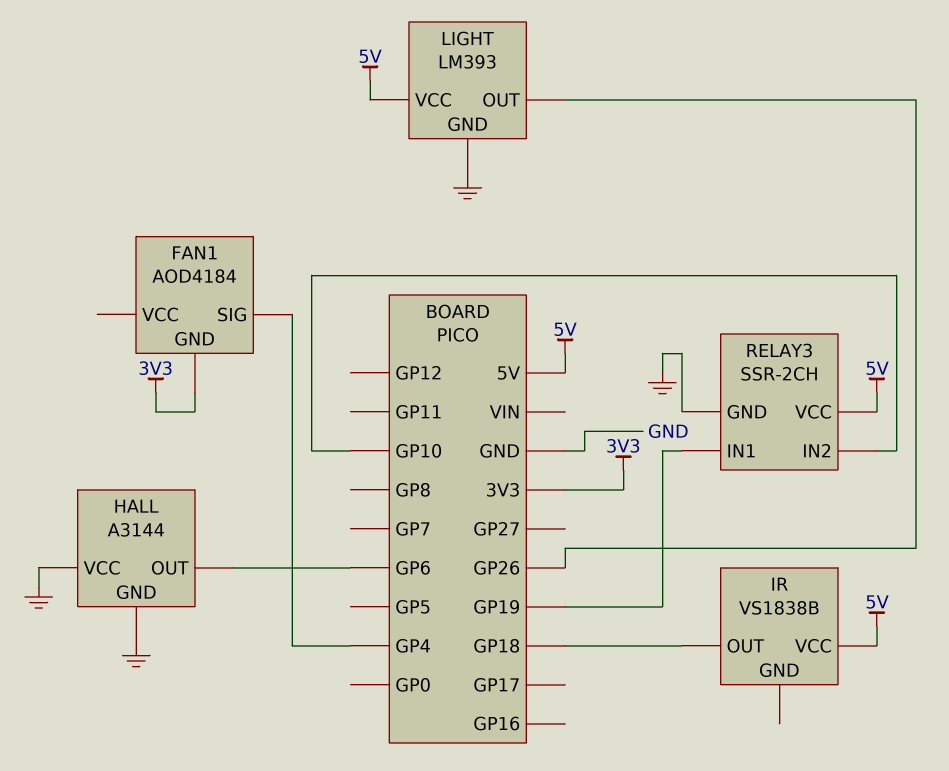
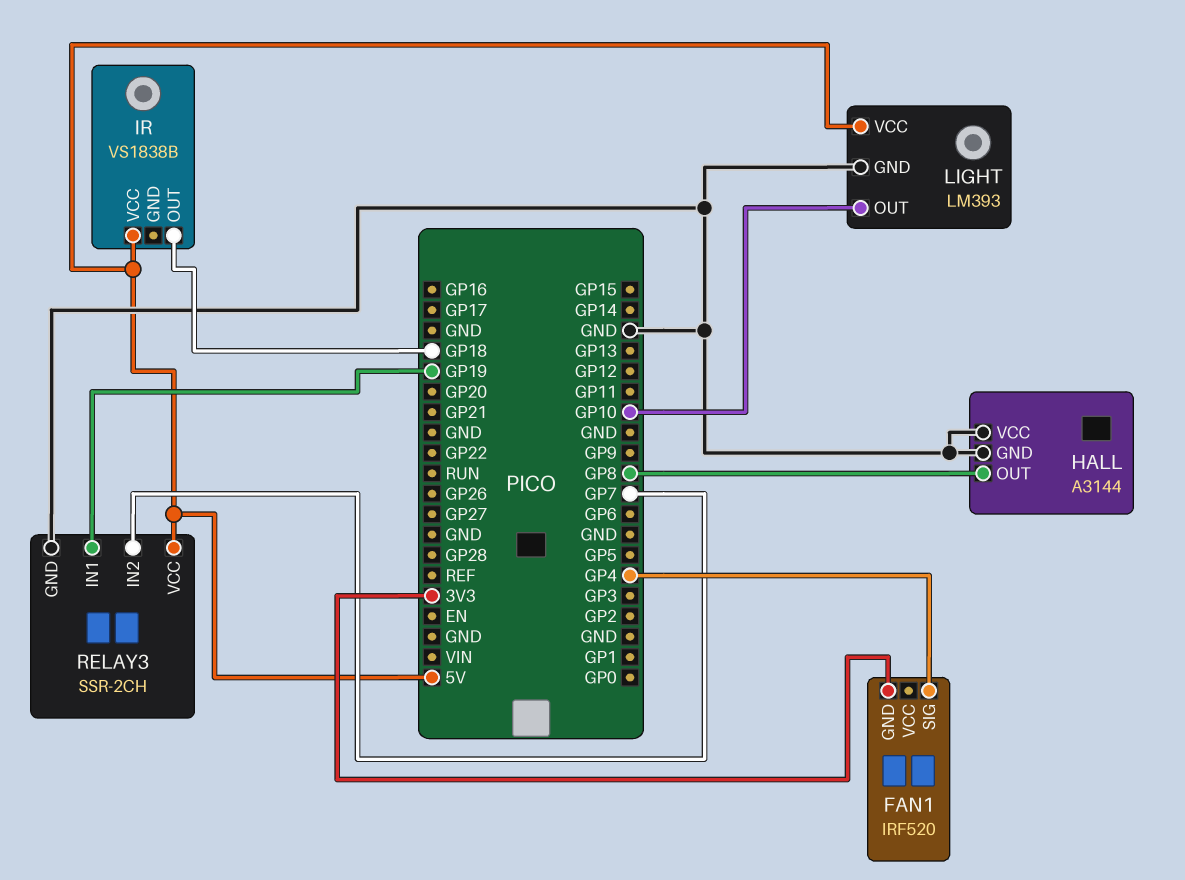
FAN1: AOD4184 -> IRF520
HALL pin OUT: GP6 -> GP8
LIGHT pin OUT: GP26 -> GP10
RELAY3 pin IN2: GP10 -> GP7

